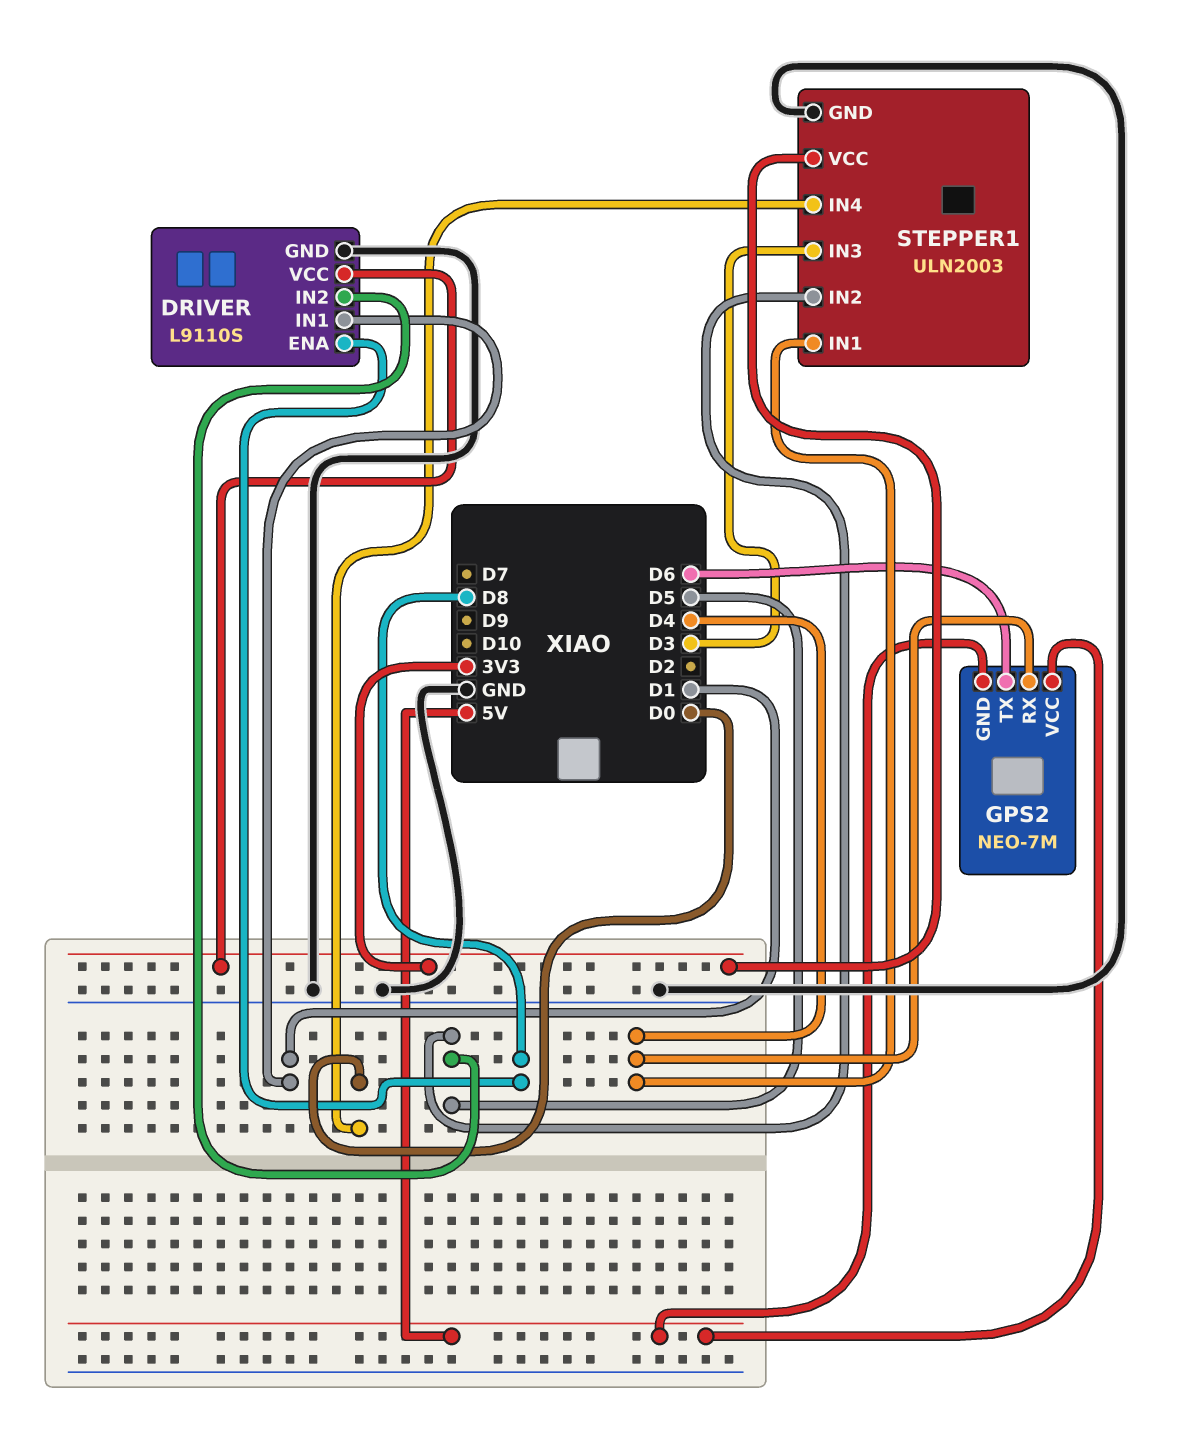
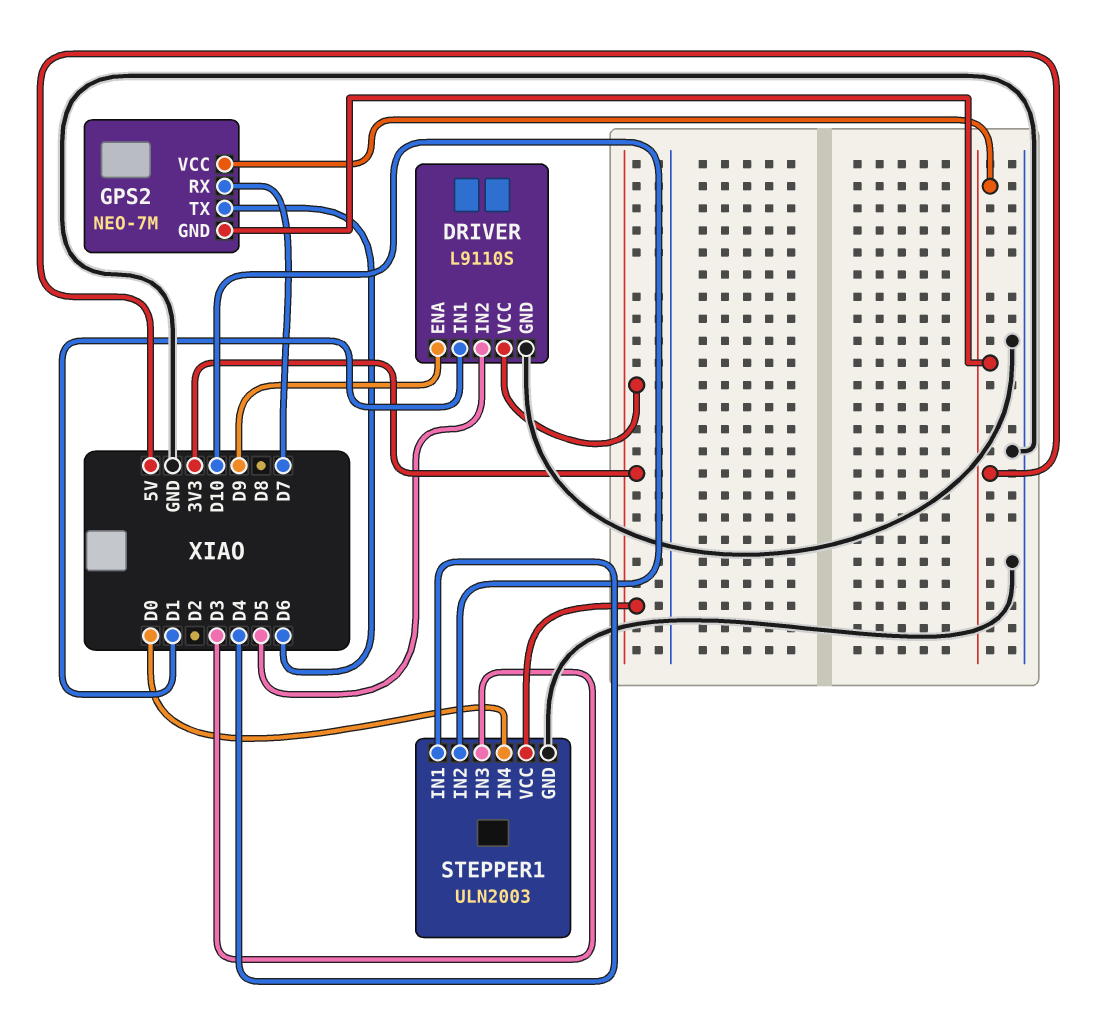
DRIVER pin ENA: D8 -> D9
GPS2 pin RX: D4 -> D7
STEPPER1 pin IN2: D5 -> D10

